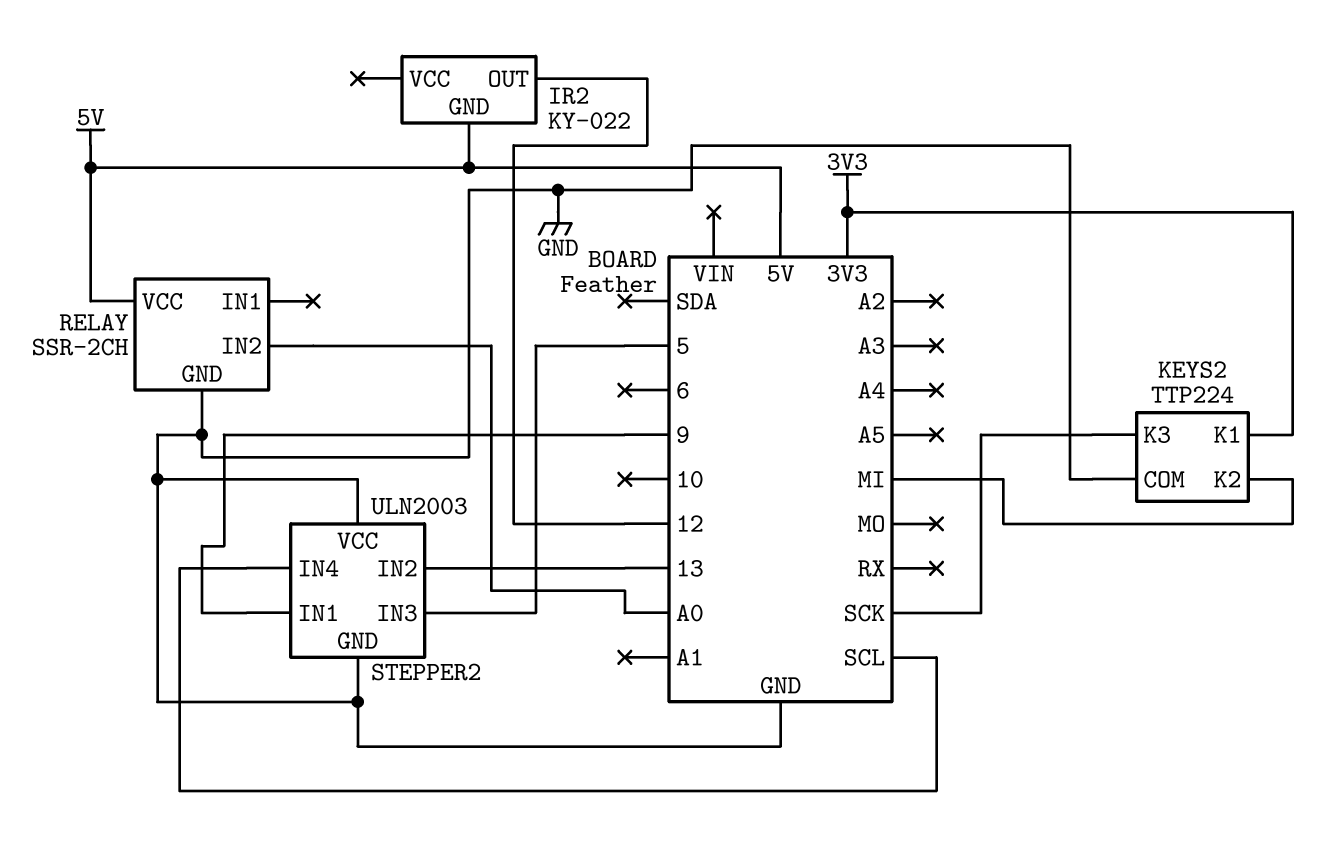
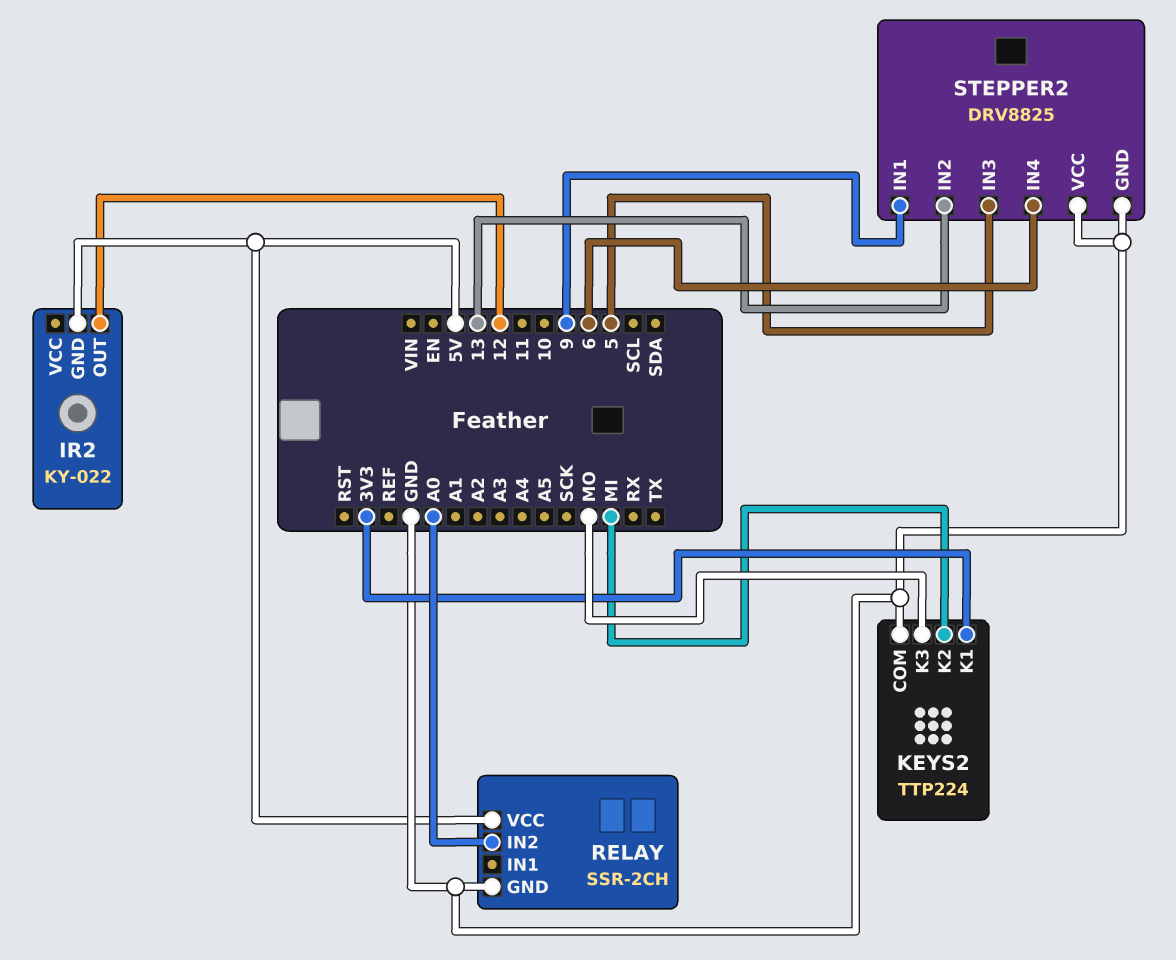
KEYS2 pin K3: SCK -> MO
STEPPER2: ULN2003 -> DRV8825
STEPPER2 pin IN4: SCL -> 6

